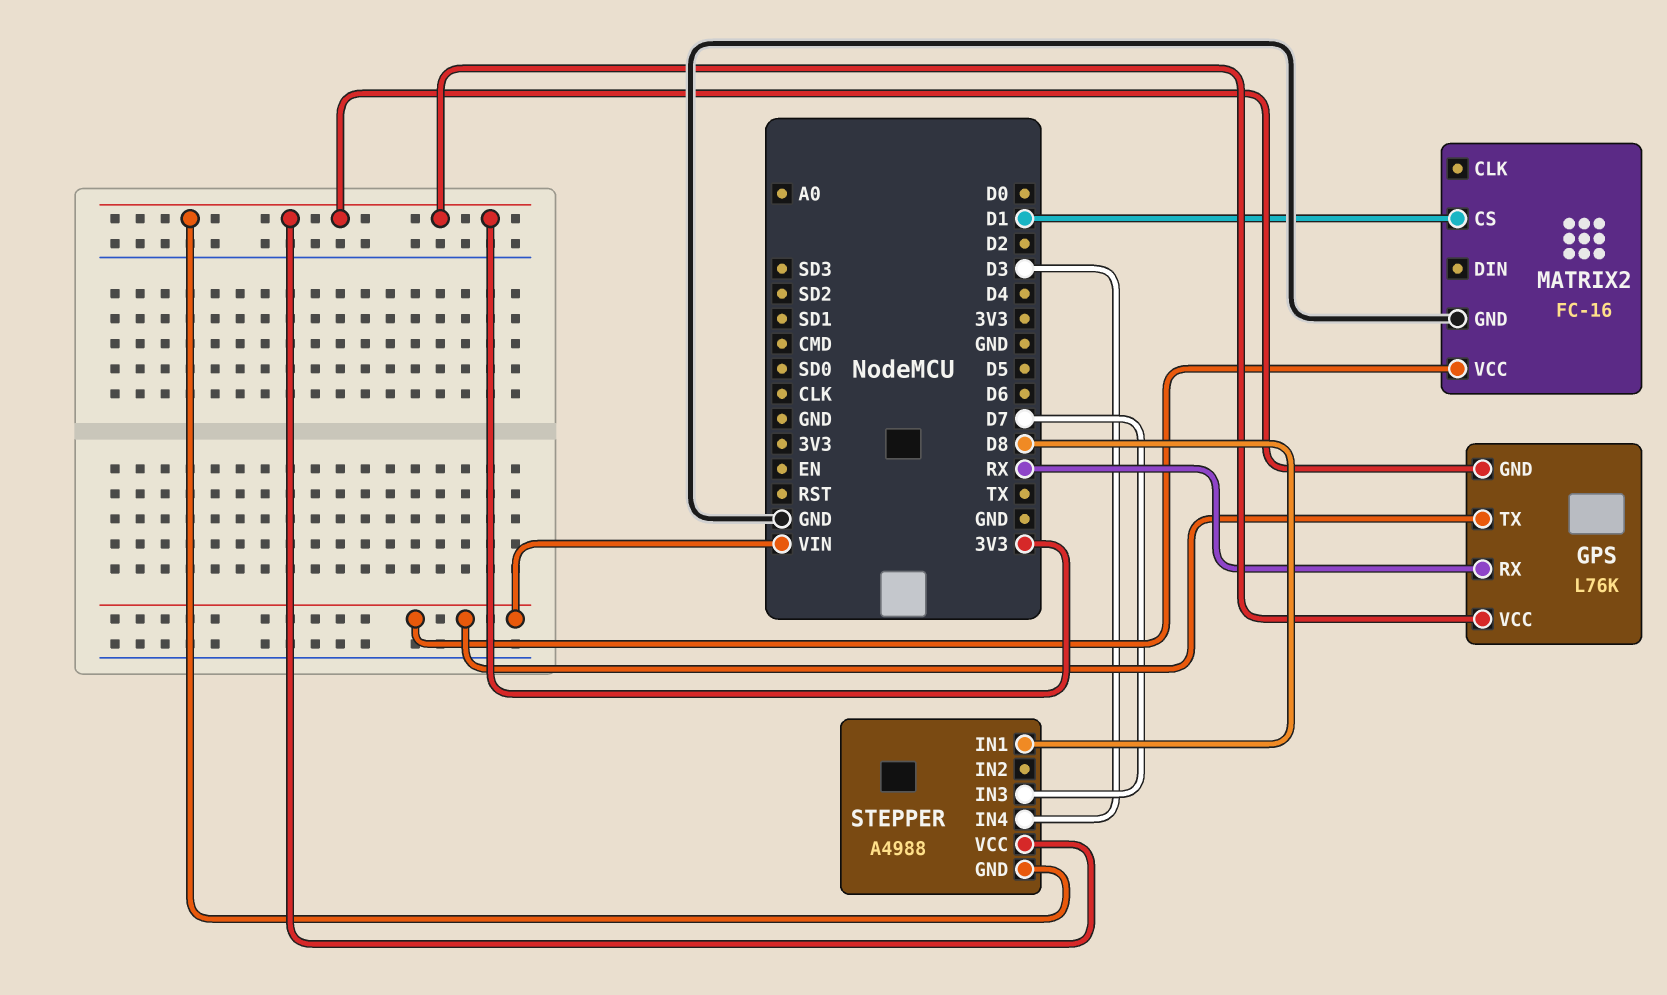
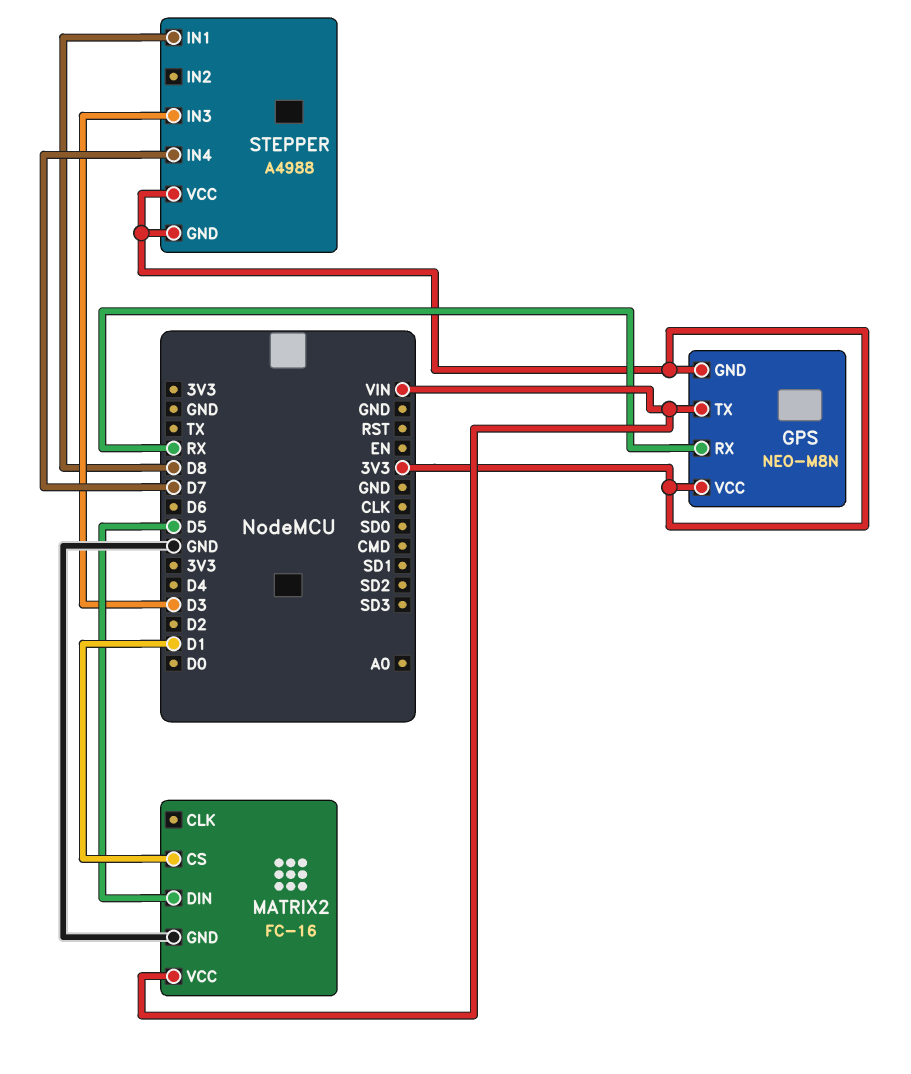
GPS: L76K -> NEO-M8N
MATRIX2 pin DIN: none -> D5
STEPPER pin IN3: D7 -> D3
STEPPER pin IN4: D3 -> D7

